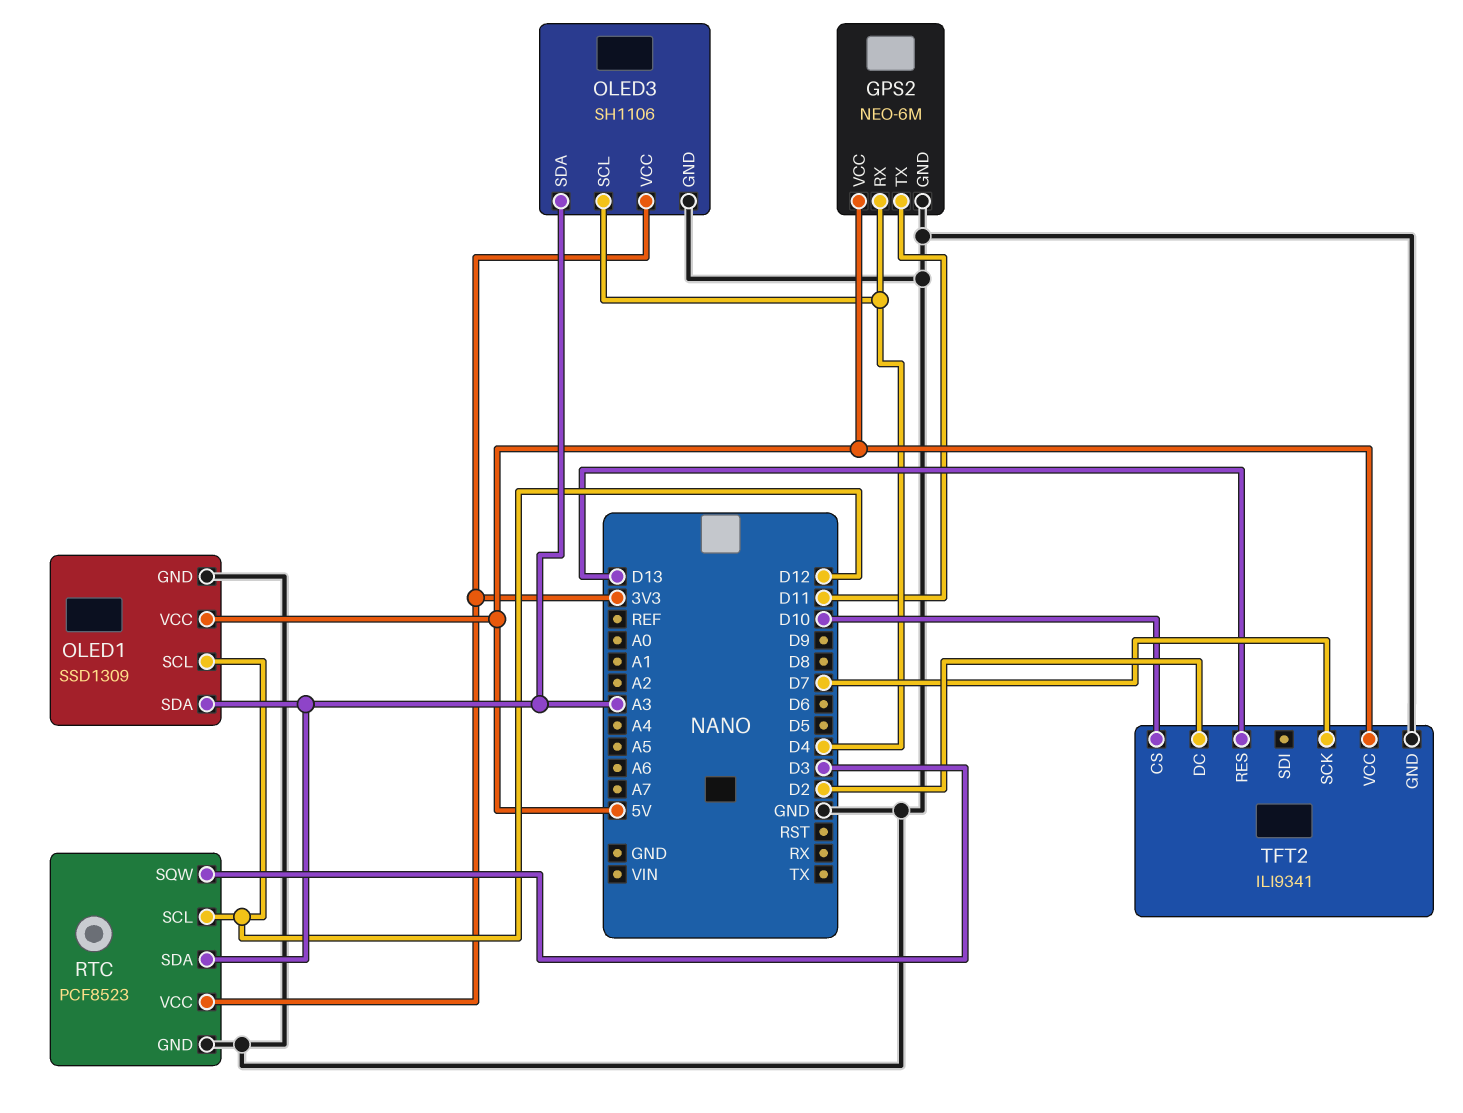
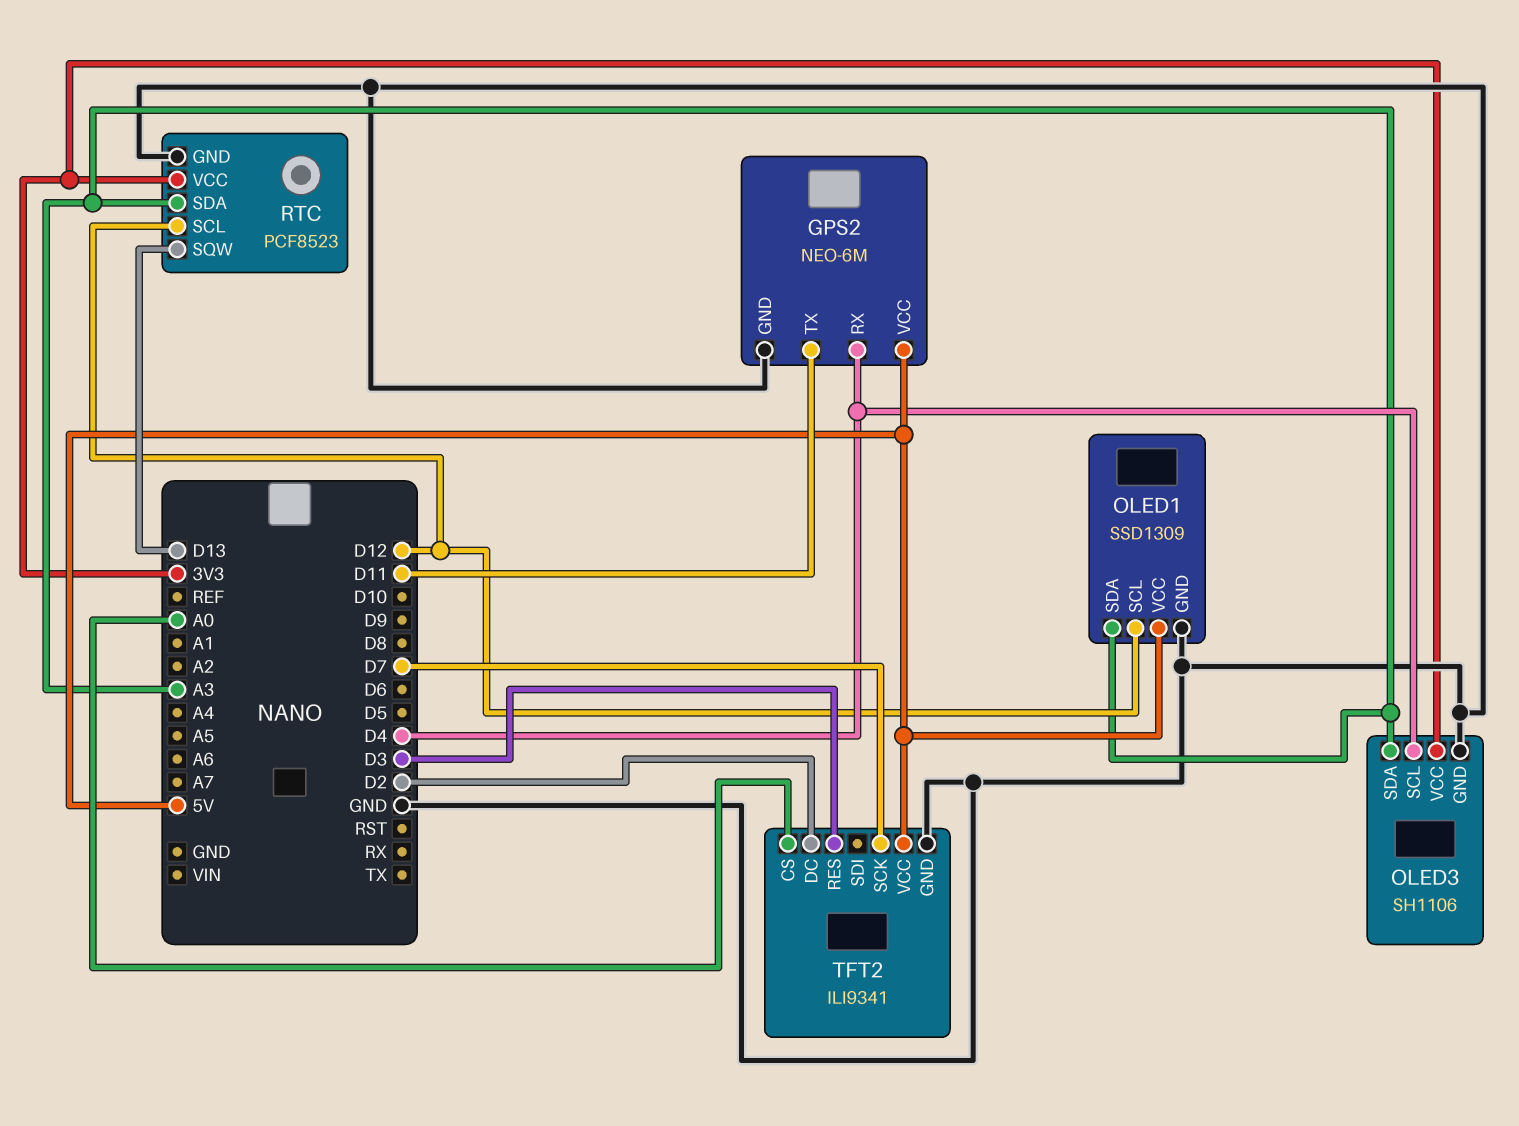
RTC pin SQW: D3 -> D13
TFT2 pin CS: D10 -> A0
TFT2 pin RES: D13 -> D3

